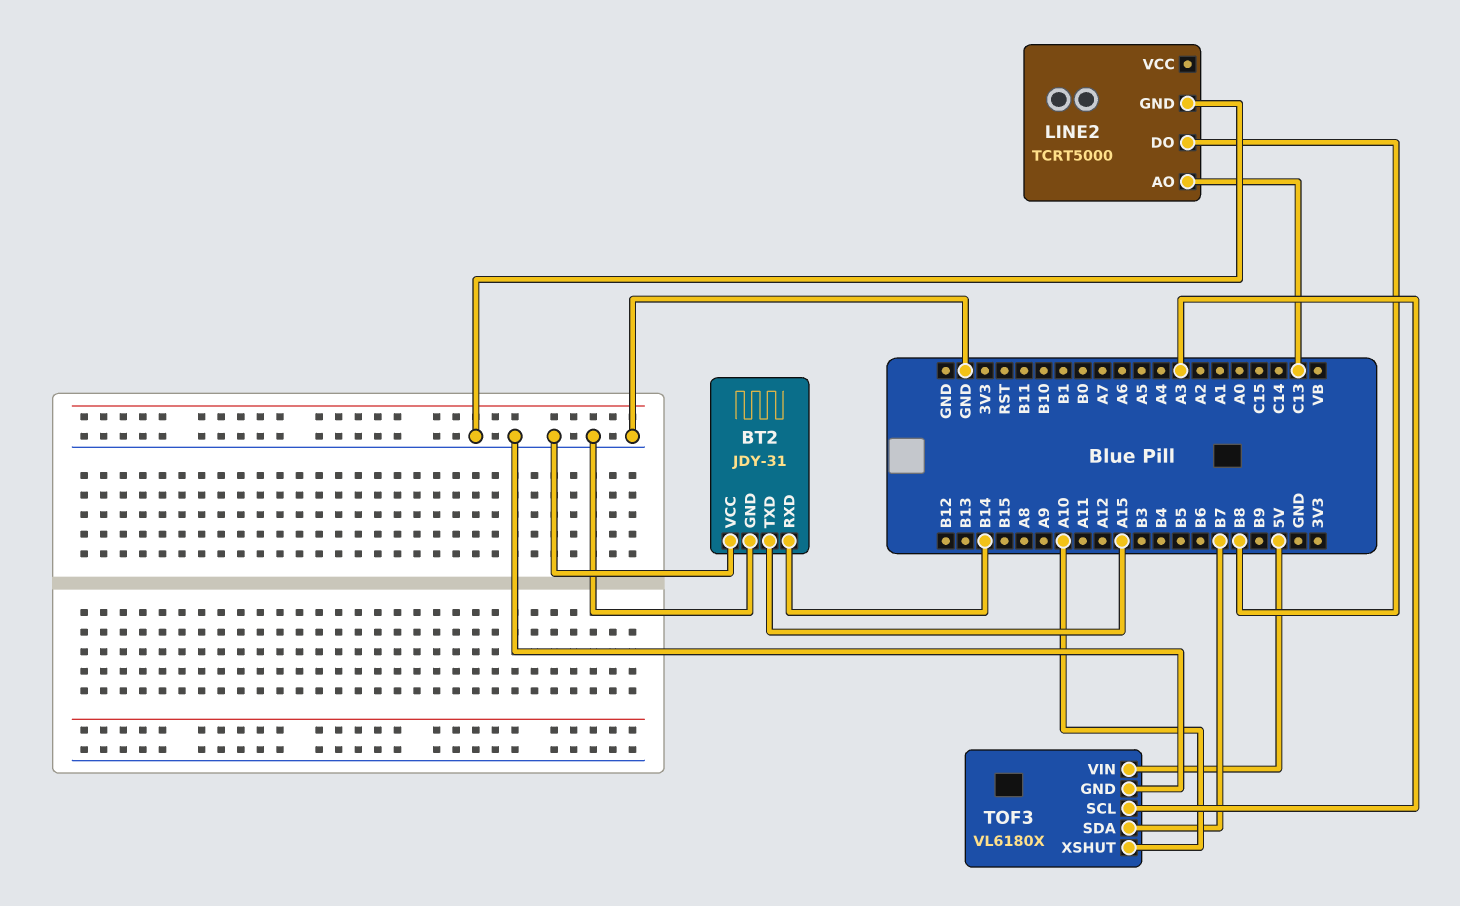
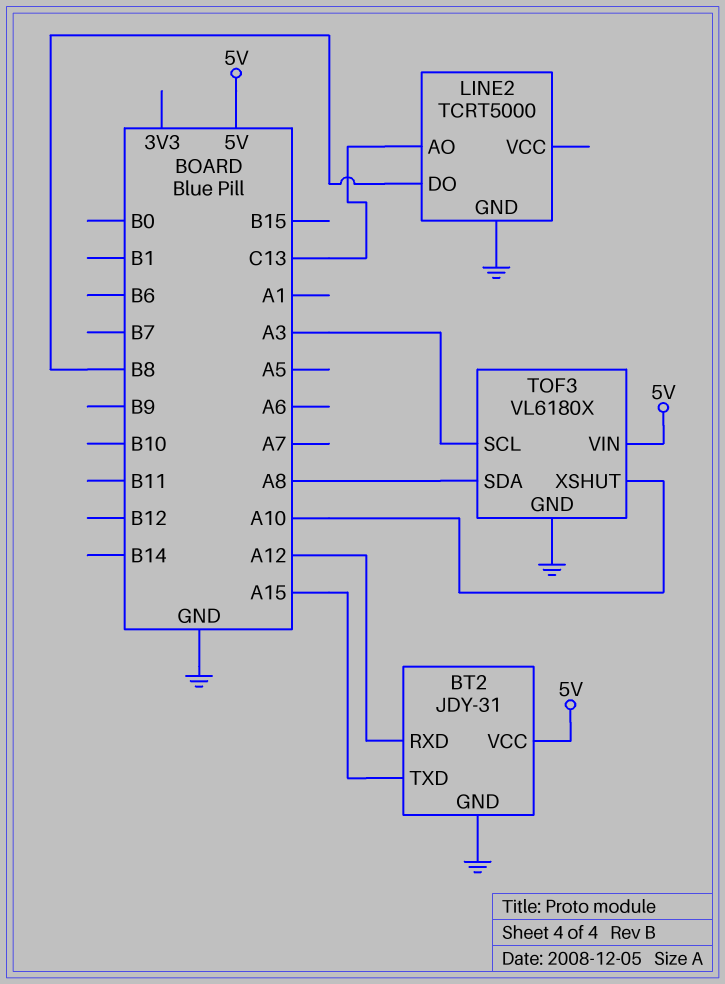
BT2 pin RXD: B14 -> A12
BT2 pin VCC: GND -> 5V
TOF3 pin SDA: B7 -> A8

